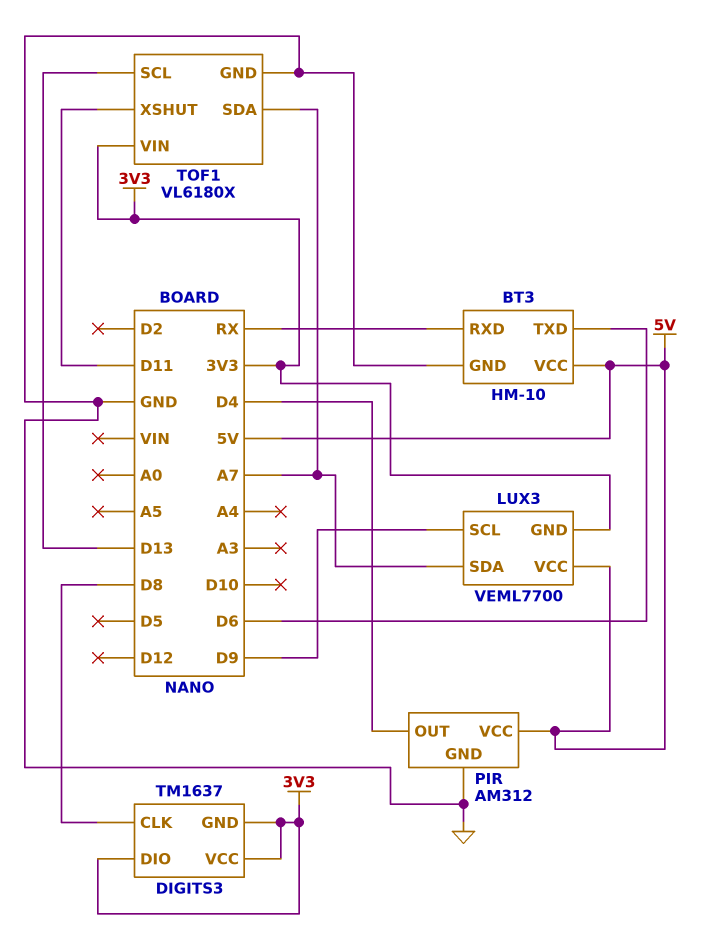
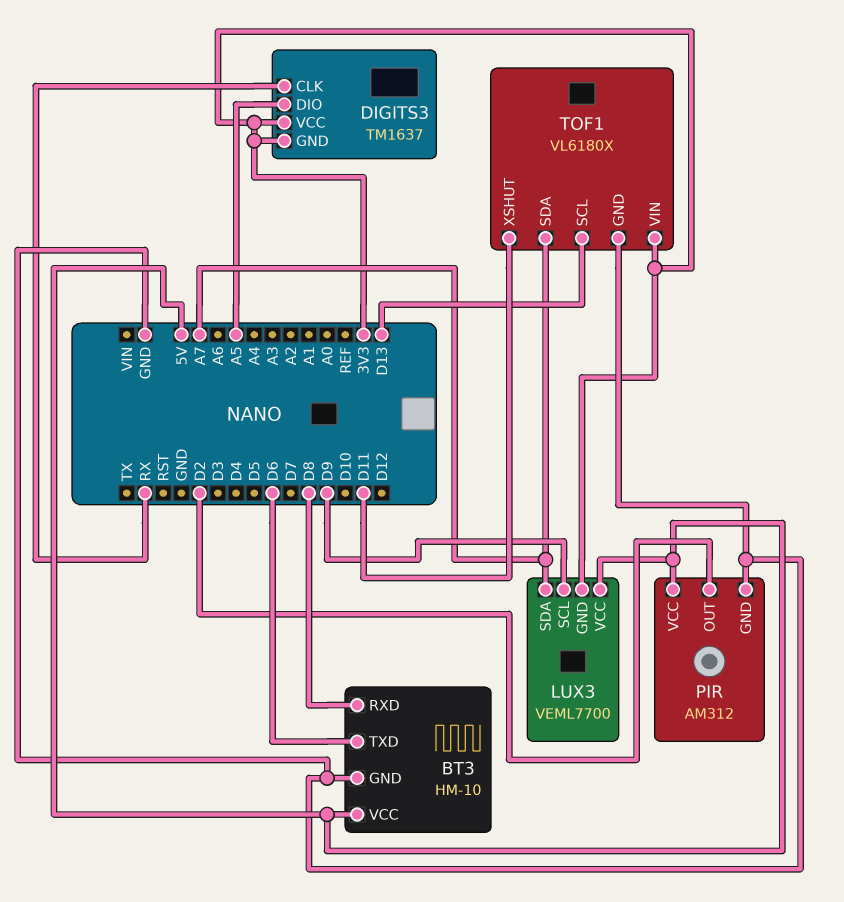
BT3 pin RXD: RX -> D8
DIGITS3 pin CLK: D8 -> RX
DIGITS3 pin DIO: 3V3 -> A5
PIR pin OUT: D4 -> D2

